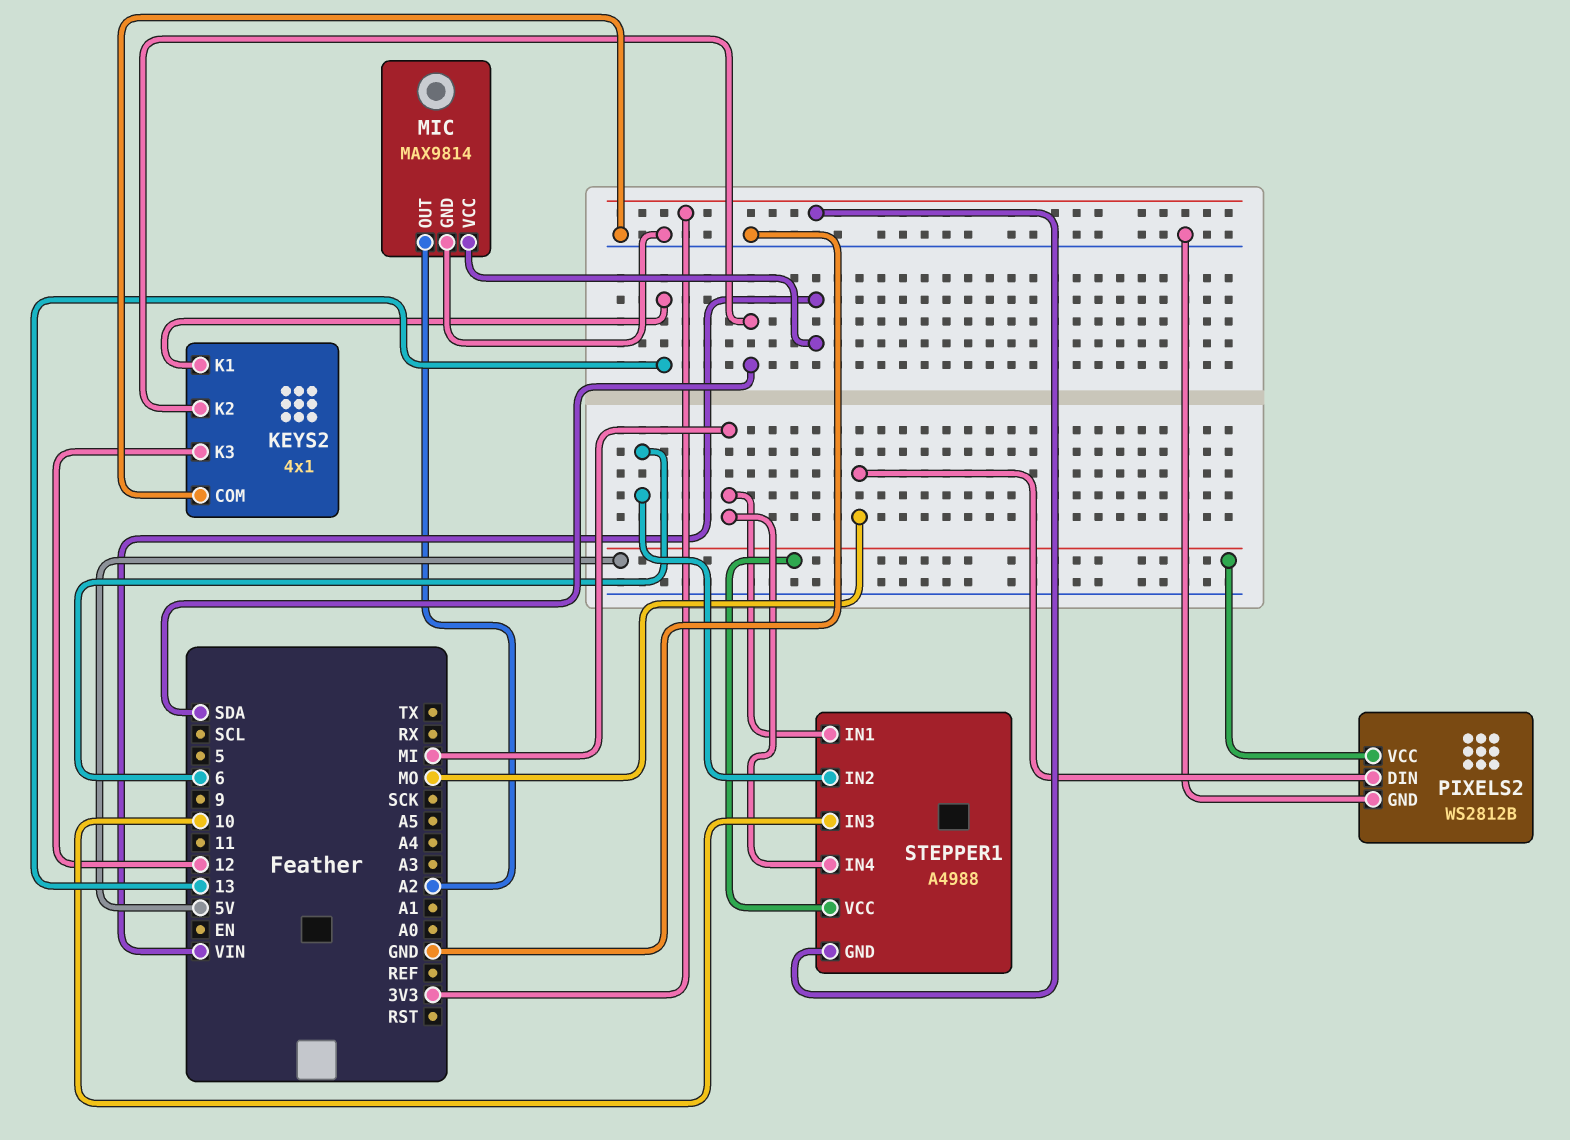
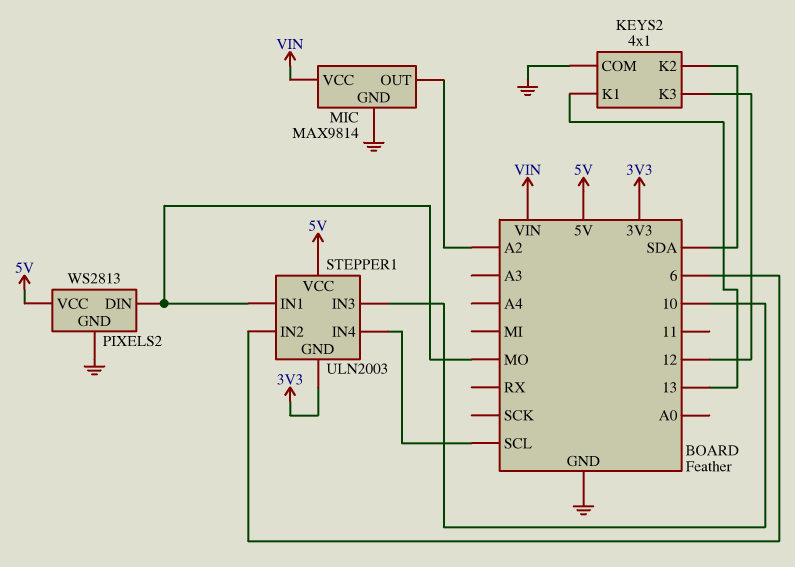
PIXELS2: WS2812B -> WS2813
STEPPER1: A4988 -> ULN2003
STEPPER1 pin IN1: MI -> MO
STEPPER1 pin IN4: MI -> SCL

